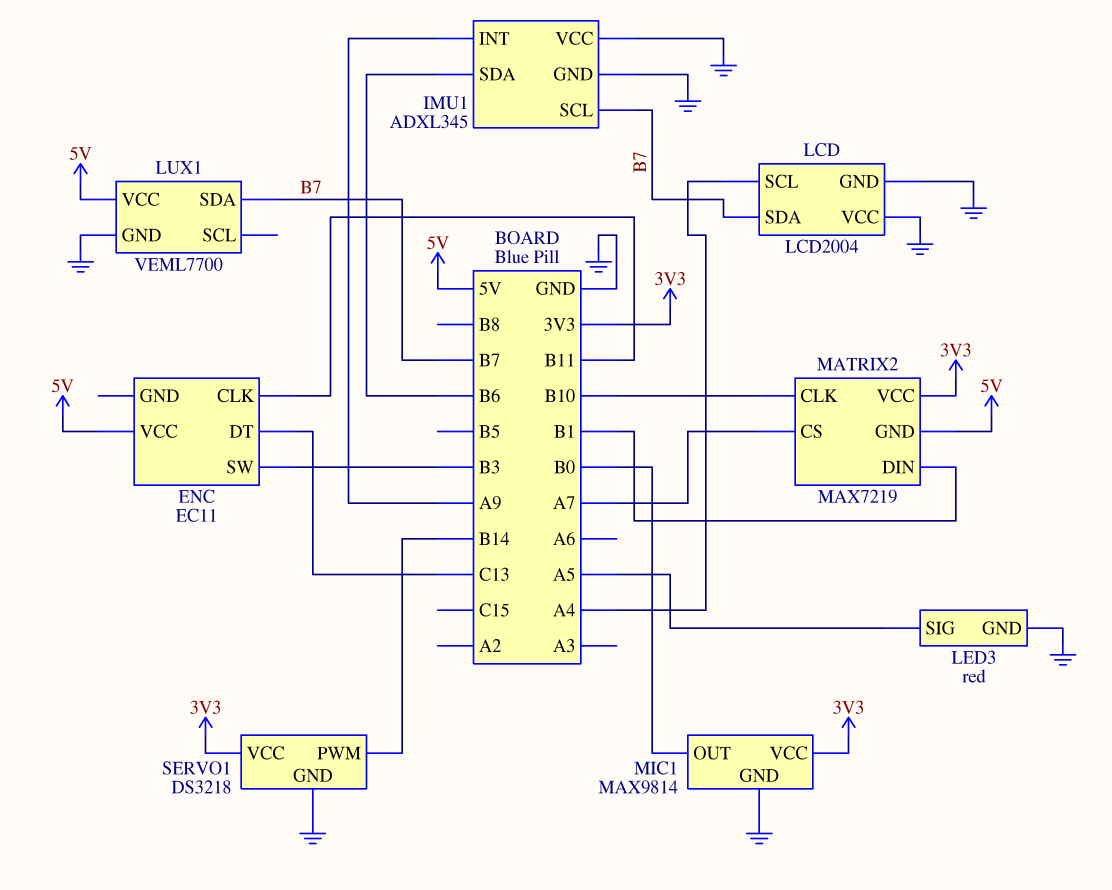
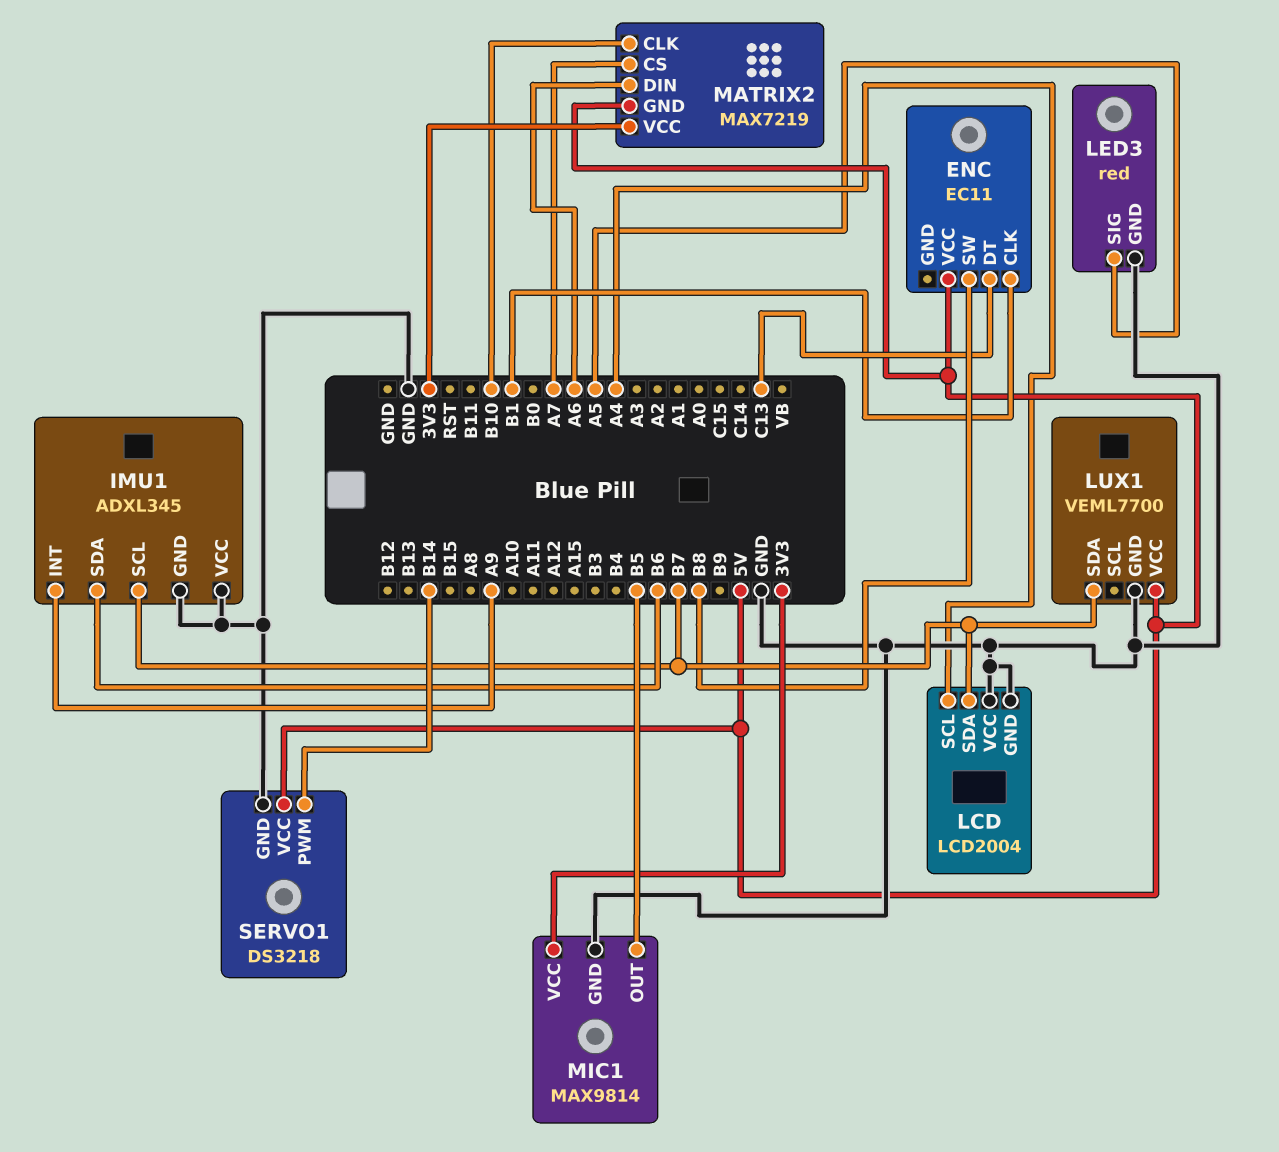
ENC pin CLK: B11 -> B1
ENC pin SW: B3 -> B8
MATRIX2 pin DIN: B1 -> A6
MIC1 pin OUT: B0 -> B5
SERVO1 pin VCC: 3V3 -> 5V

